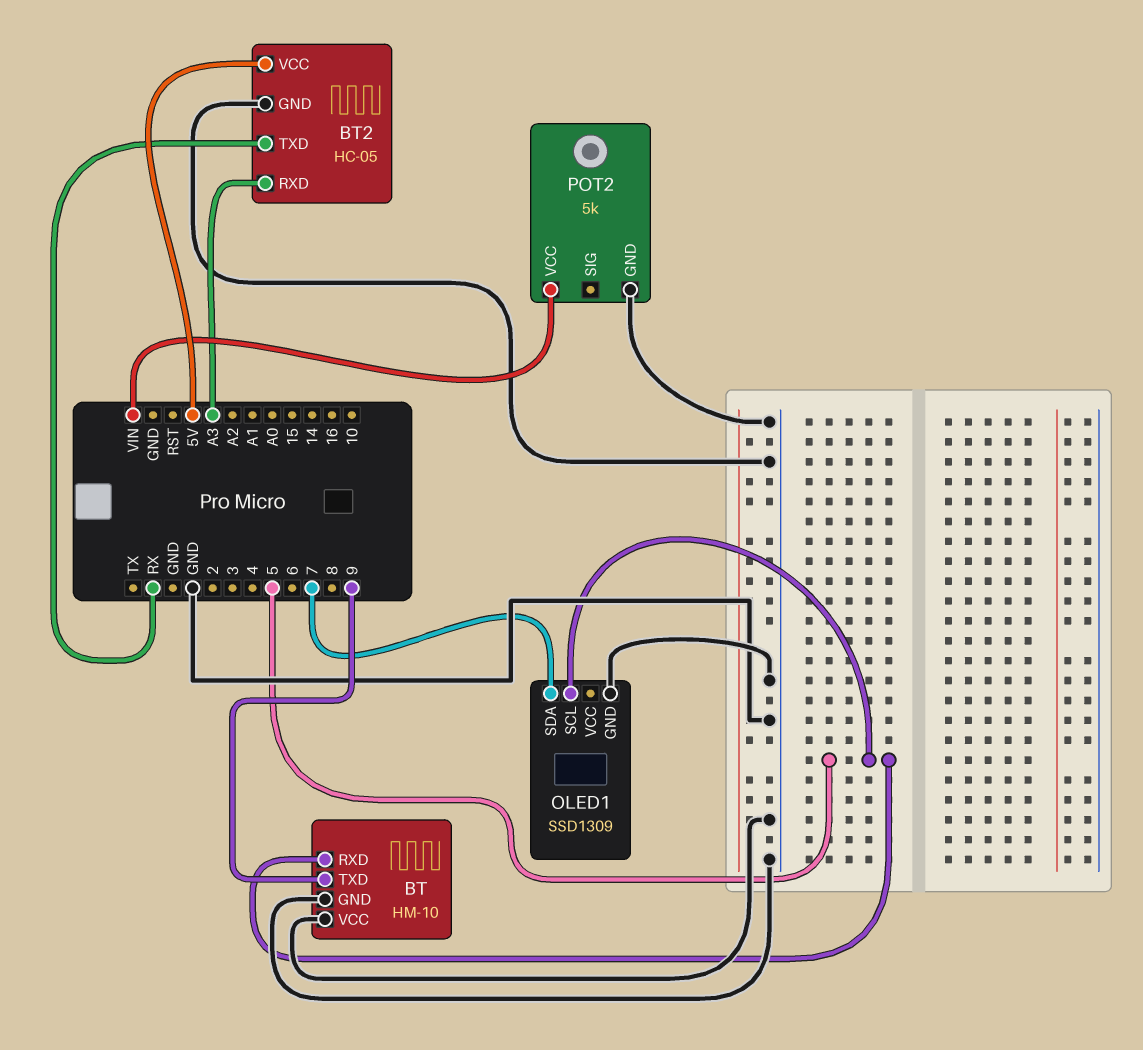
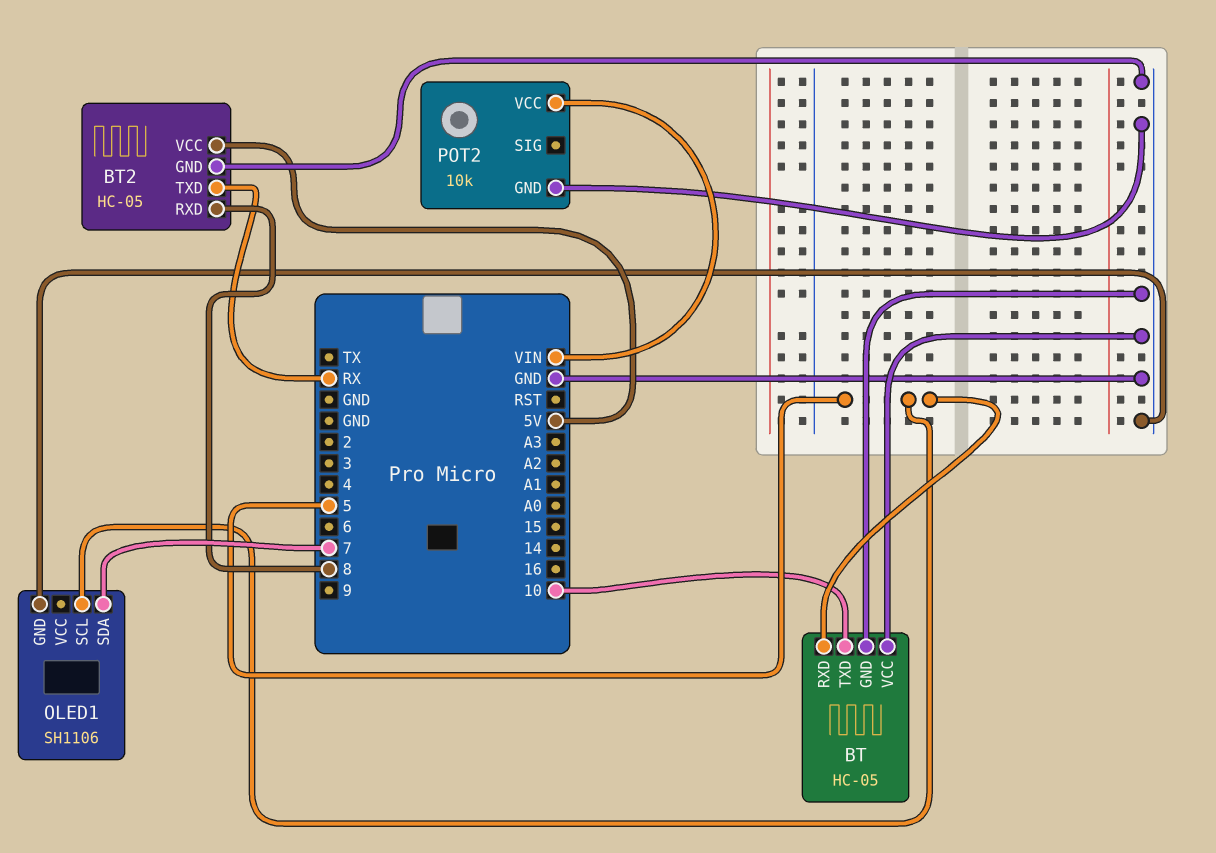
BT: HM-10 -> HC-05
BT pin TXD: 9 -> 10
BT2 pin RXD: A3 -> 8
OLED1: SSD1309 -> SH1106
POT2: 5k -> 10k

